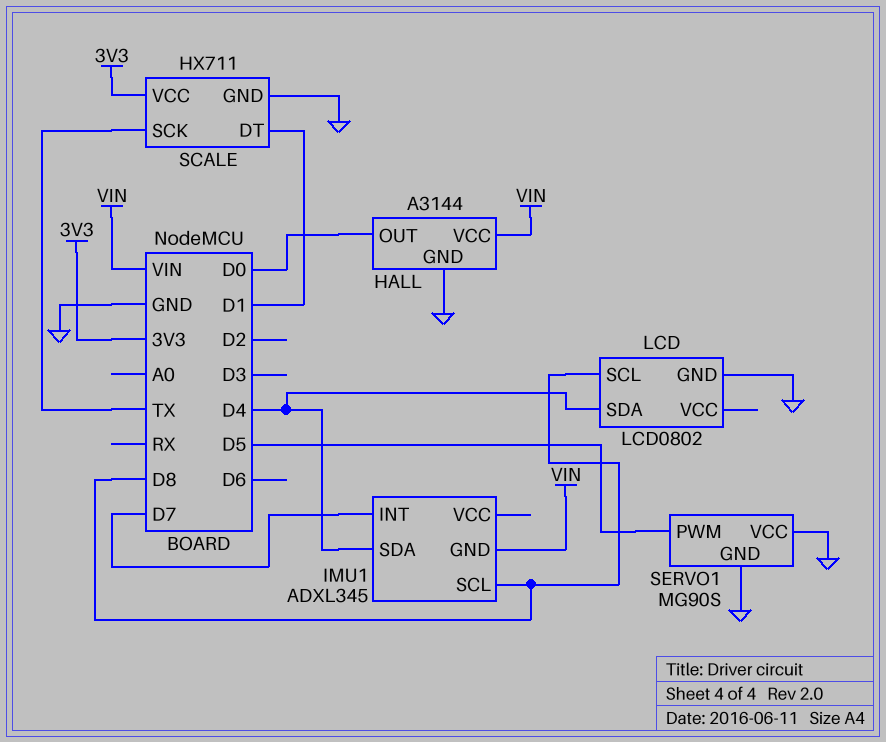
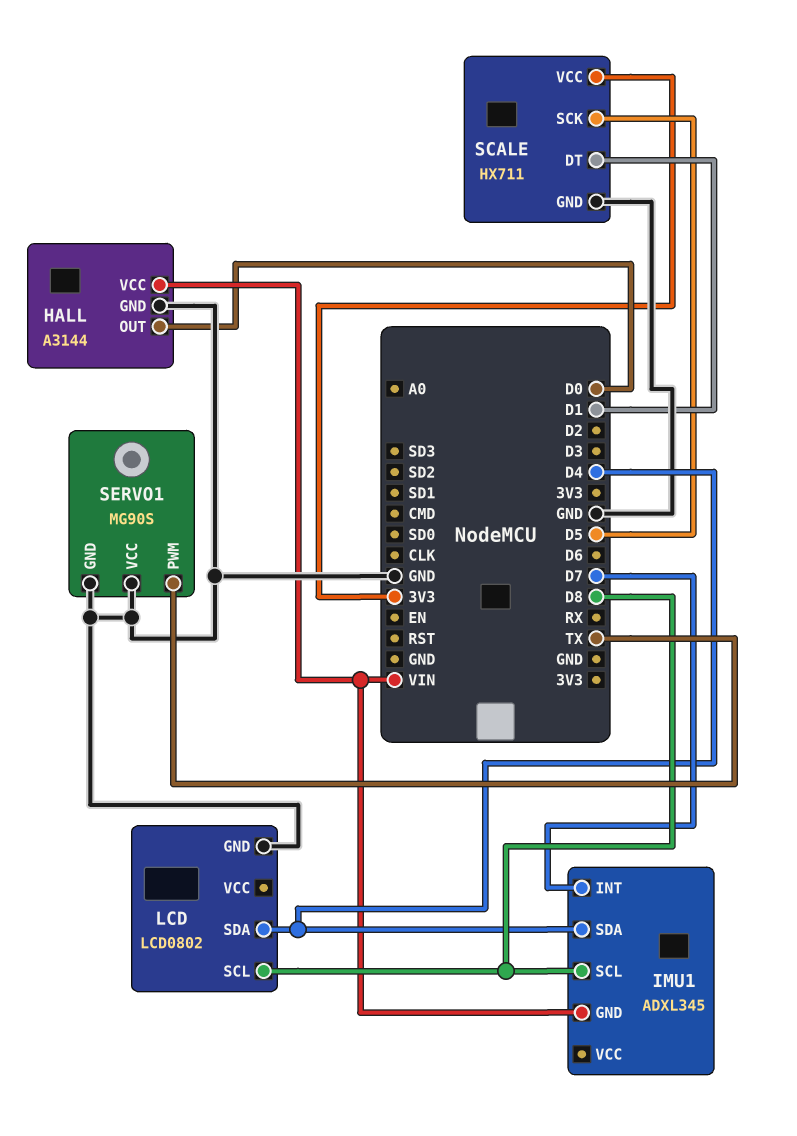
SCALE pin SCK: TX -> D5
SERVO1 pin PWM: D5 -> TX

